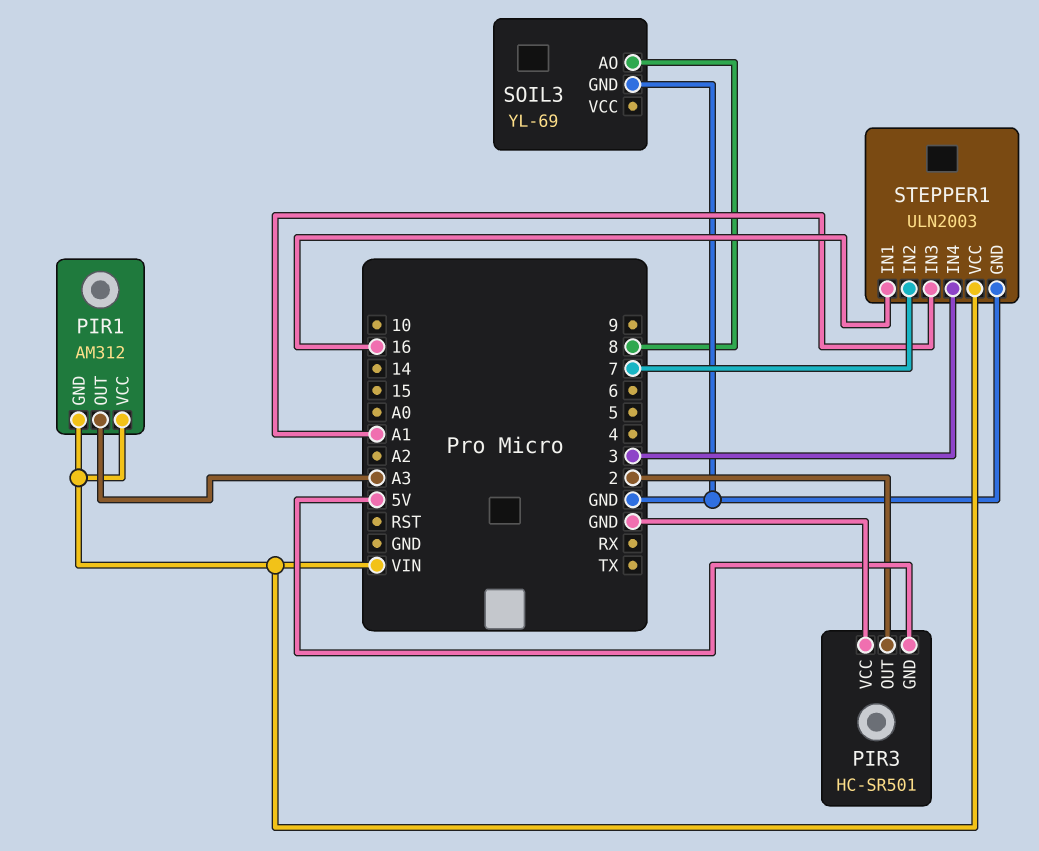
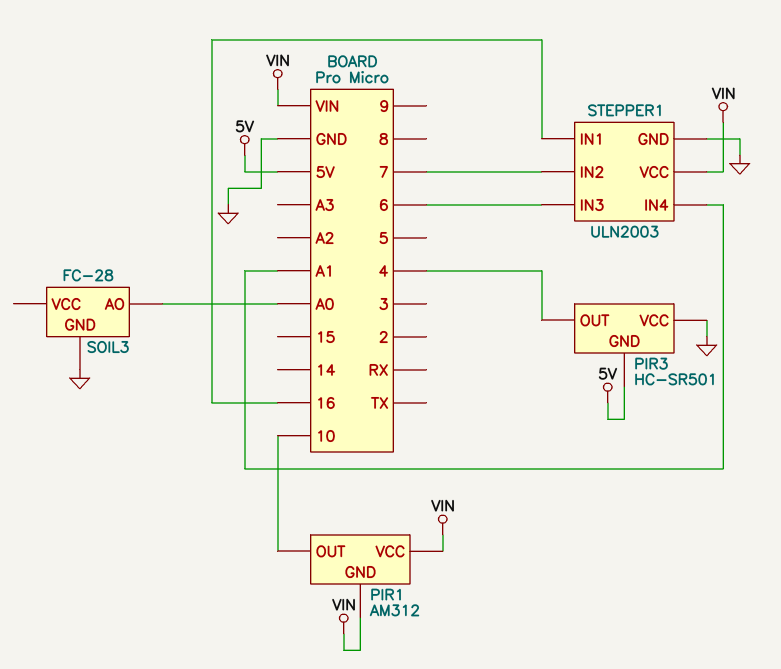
PIR1 pin OUT: A3 -> 10
PIR3 pin OUT: 2 -> 4
SOIL3: YL-69 -> FC-28
SOIL3 pin AO: 8 -> A0
STEPPER1 pin IN3: A1 -> 6
STEPPER1 pin IN4: 3 -> A1

